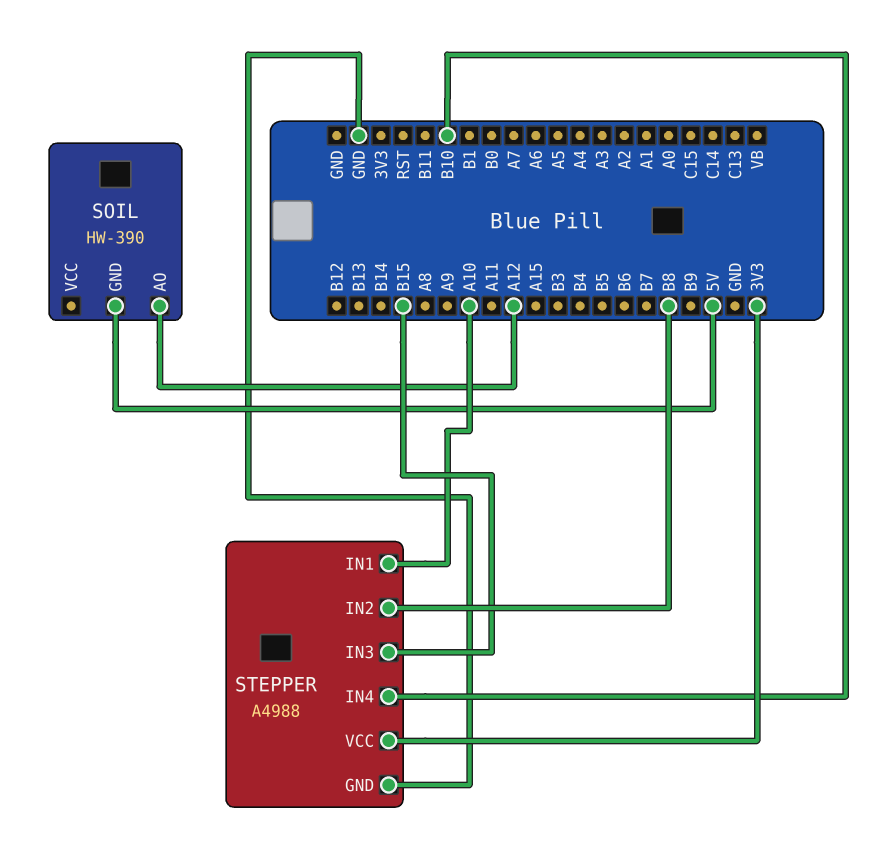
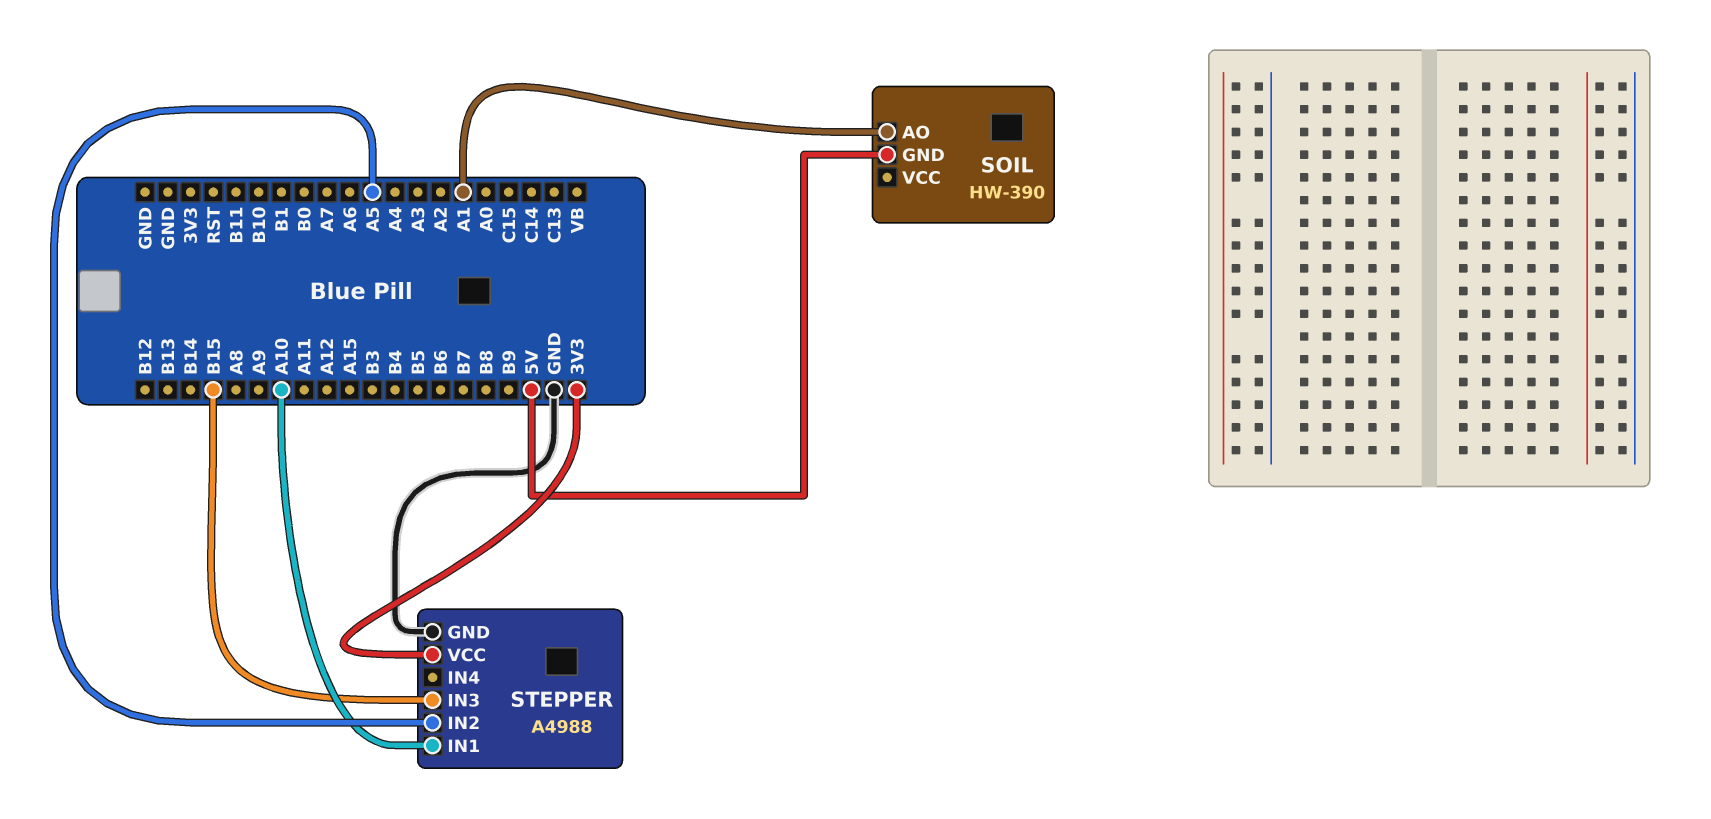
SOIL pin AO: A12 -> A1
STEPPER pin IN2: B8 -> A5
STEPPER pin IN4: B10 -> none

